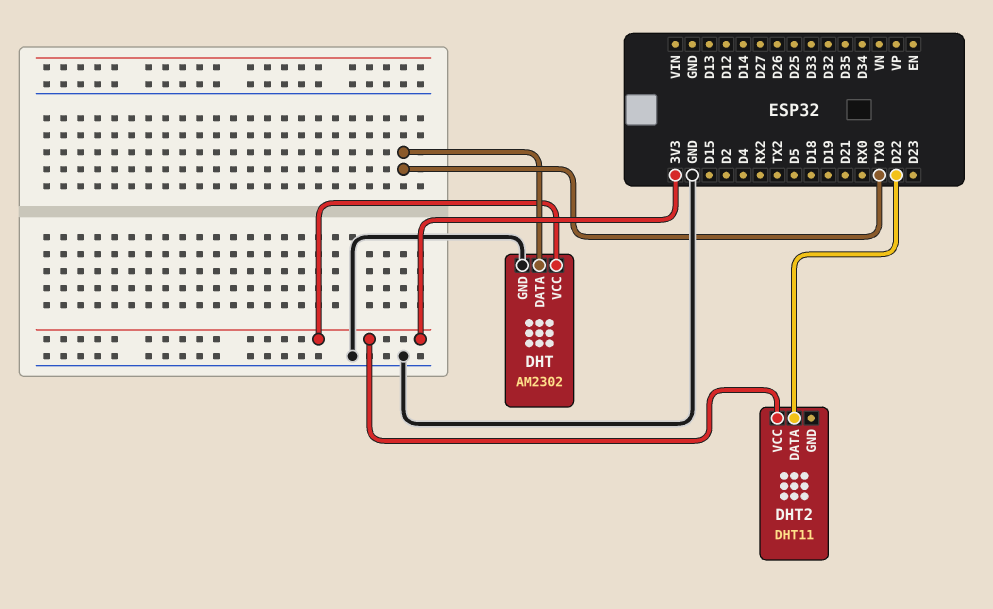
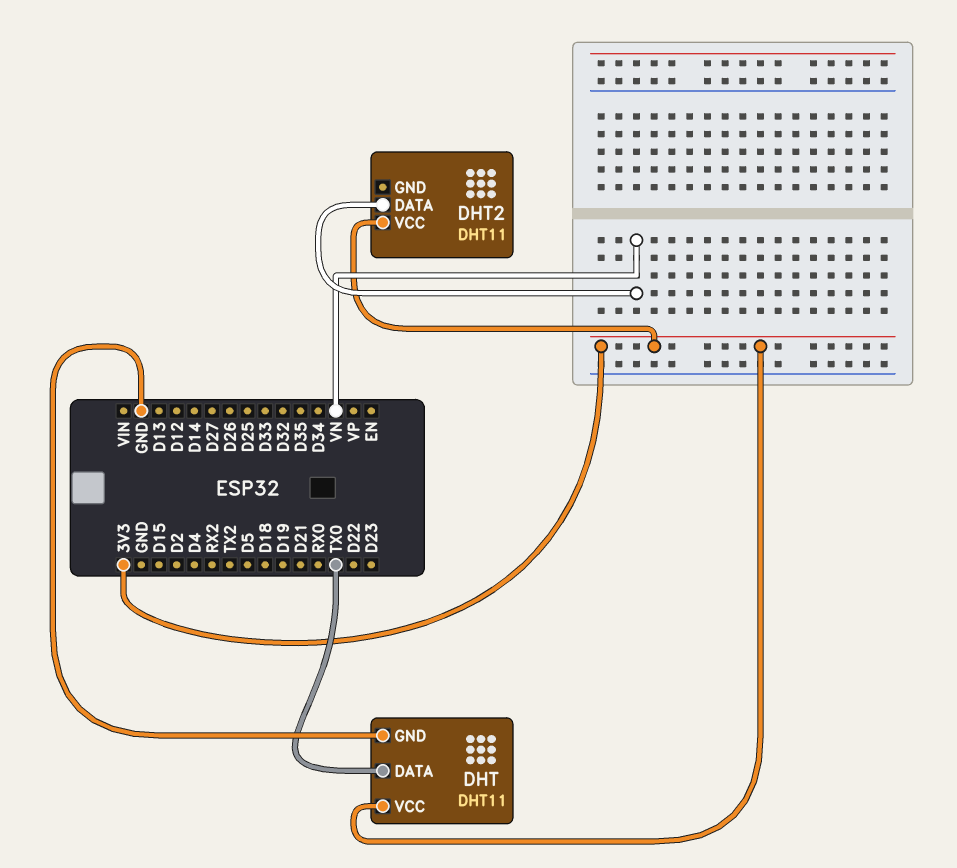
DHT: AM2302 -> DHT11
DHT2 pin DATA: D22 -> VN

